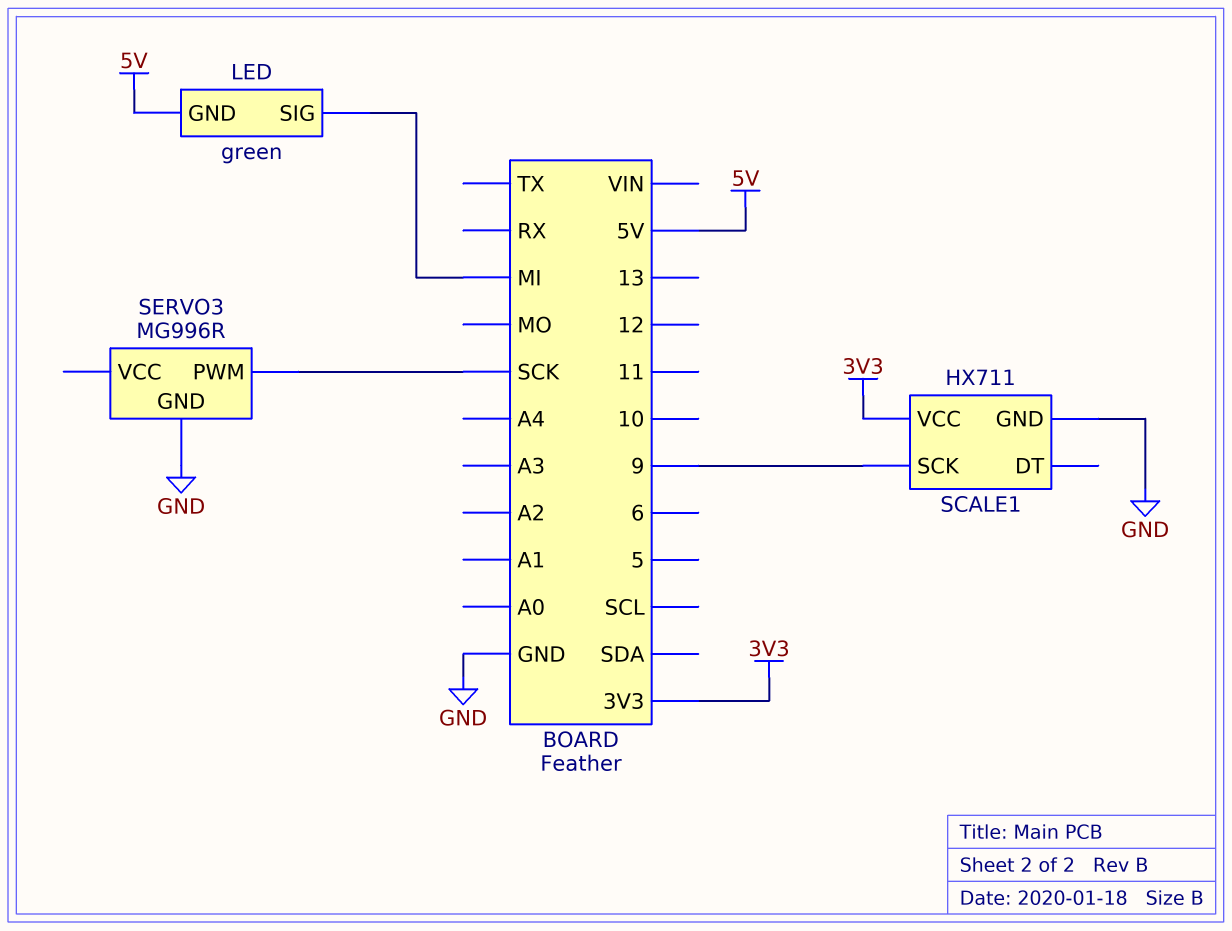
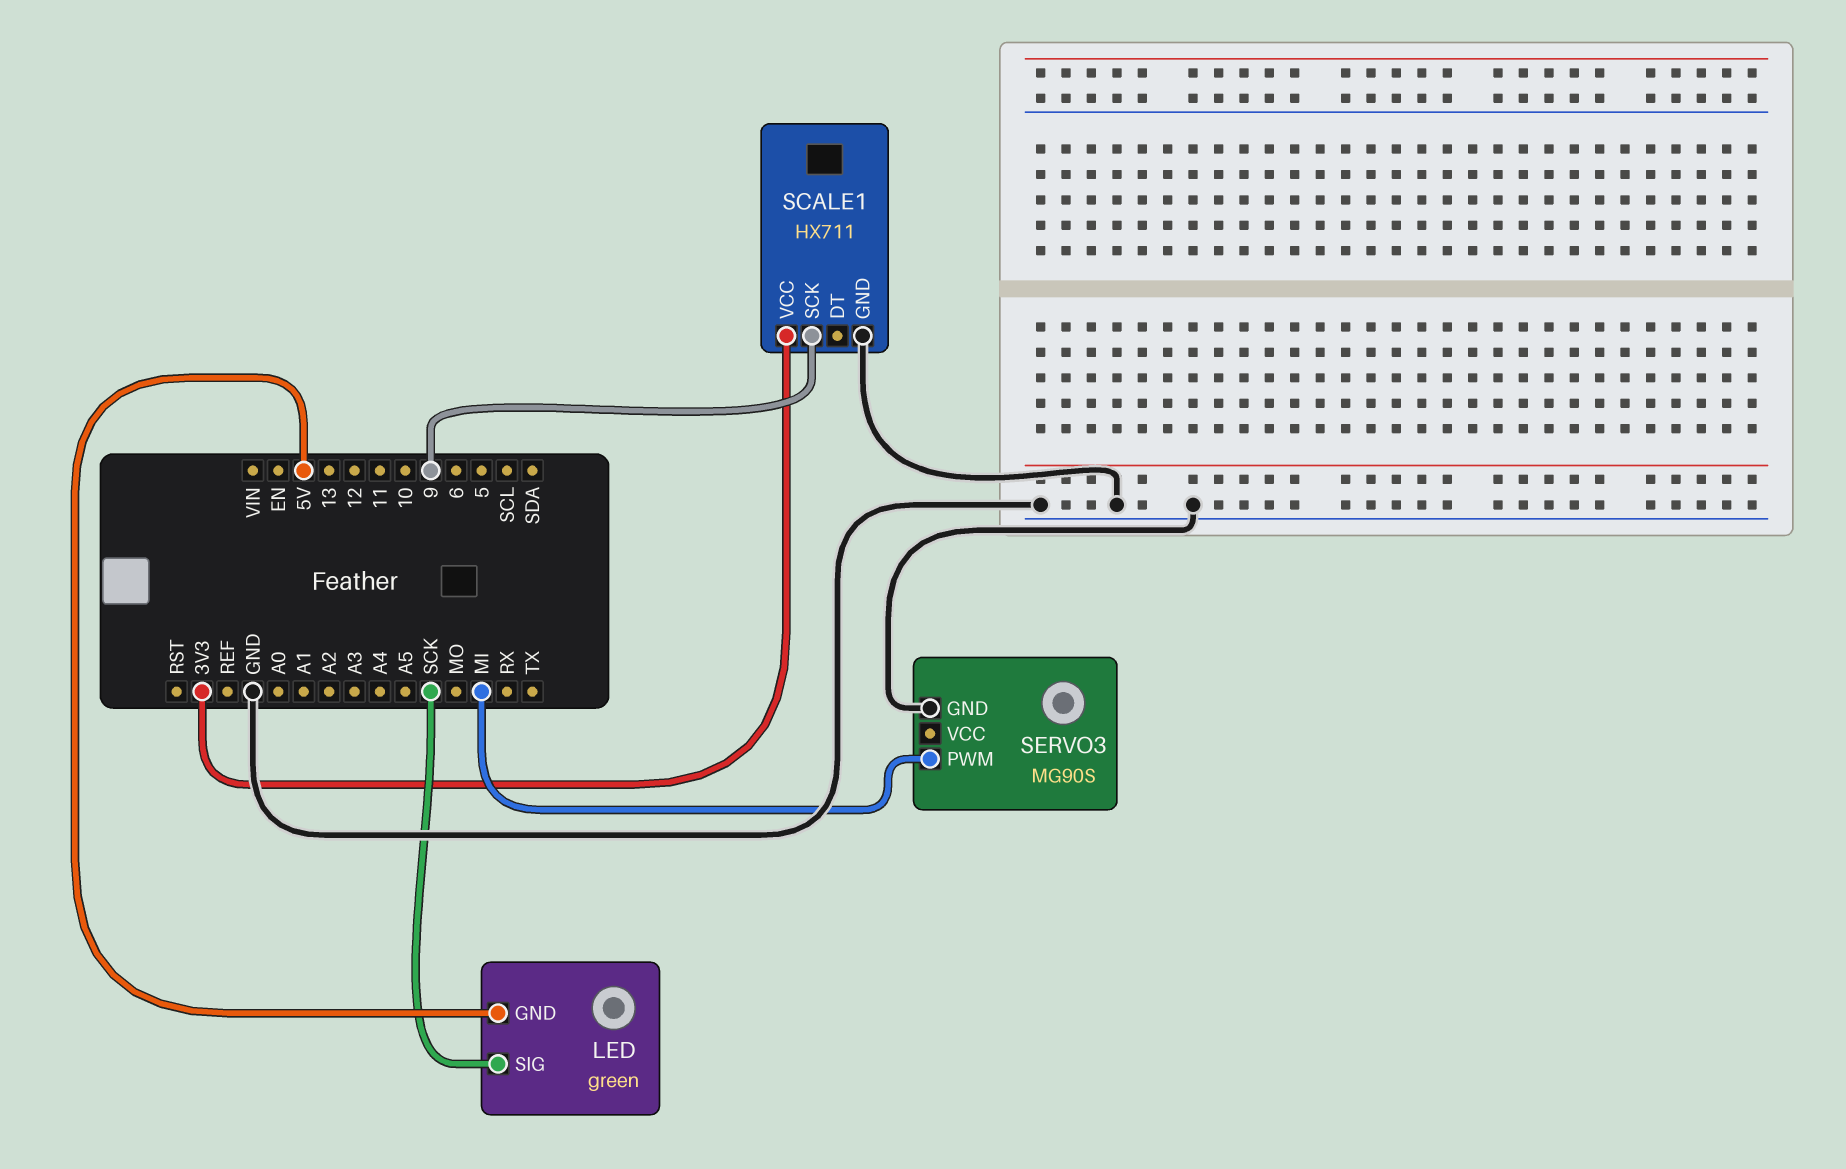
LED pin SIG: MI -> SCK
SERVO3: MG996R -> MG90S
SERVO3 pin PWM: SCK -> MI

